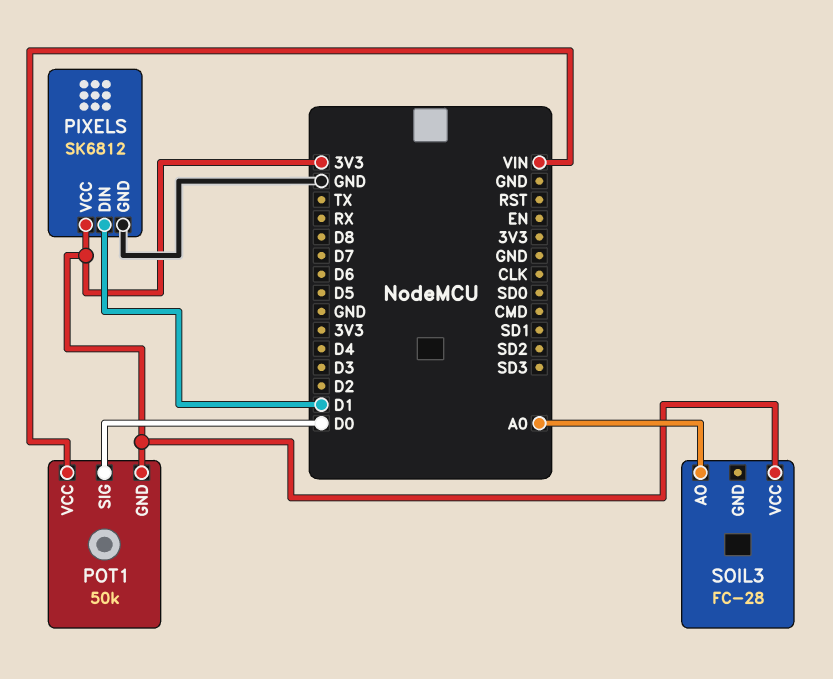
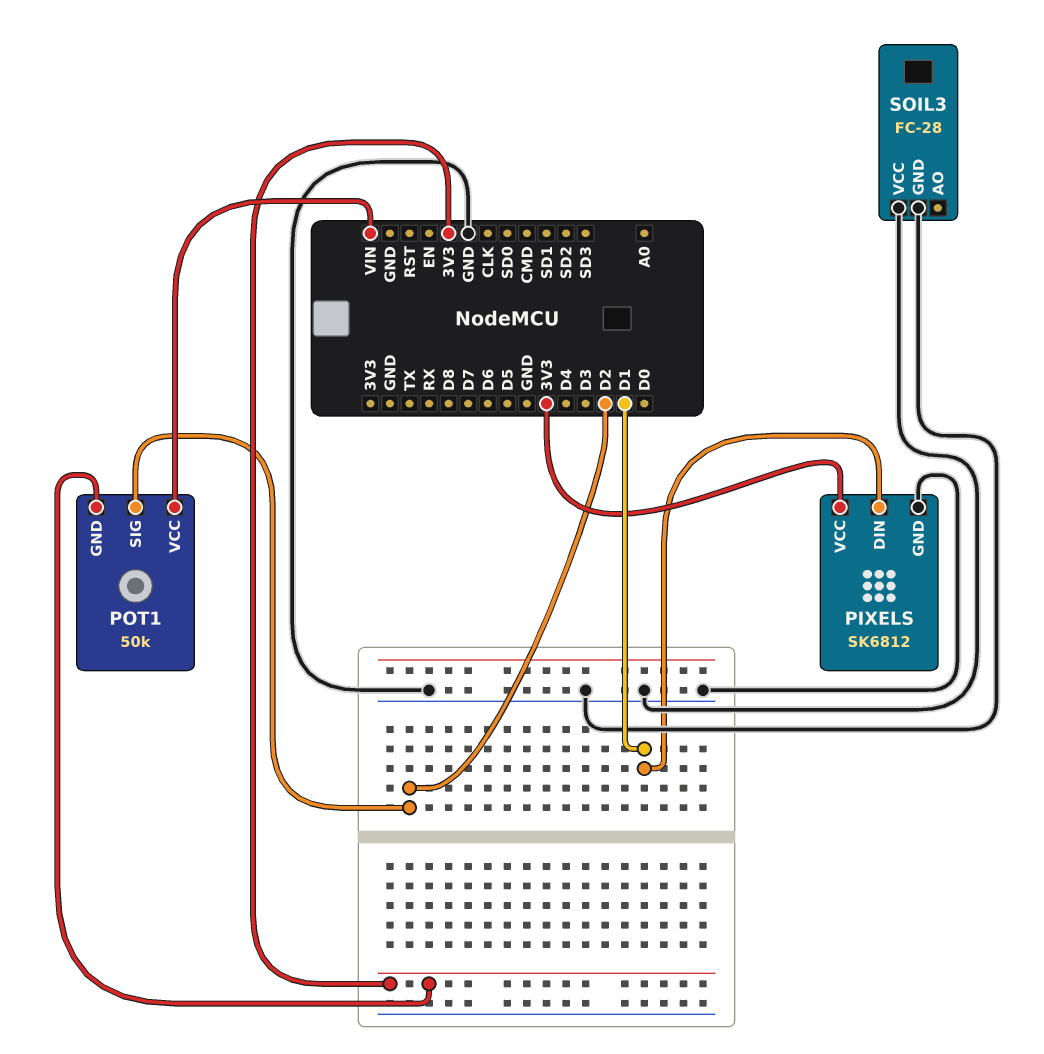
POT1 pin SIG: D0 -> D2
SOIL3 pin AO: A0 -> none
SOIL3 pin GND: none -> GND
SOIL3 pin VCC: 3V3 -> GND

